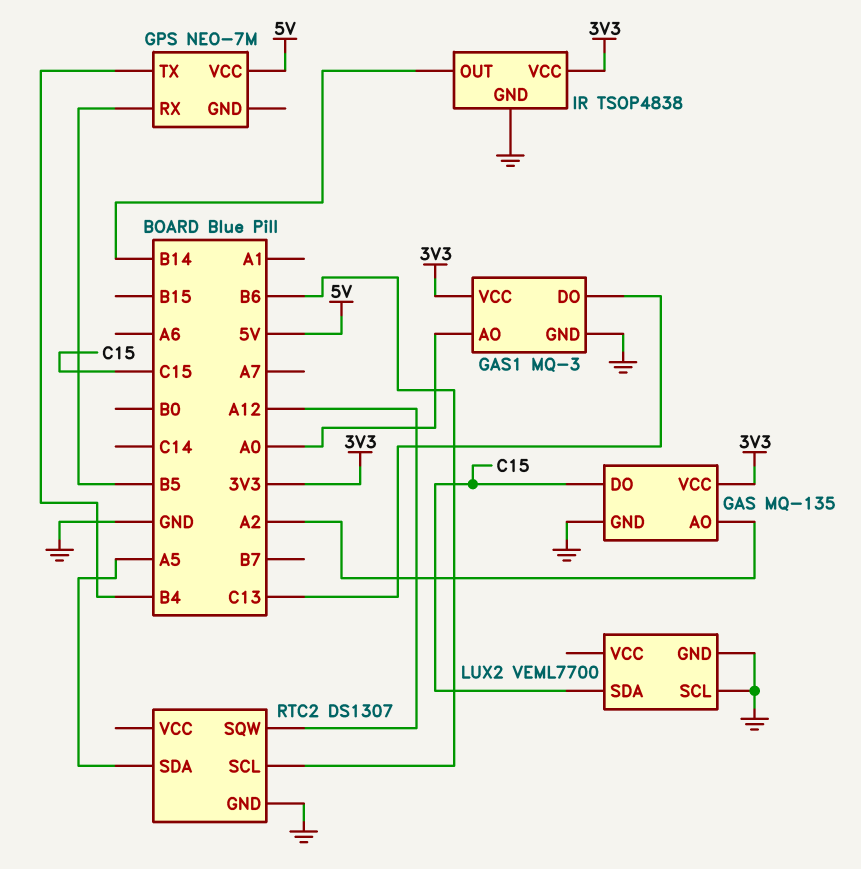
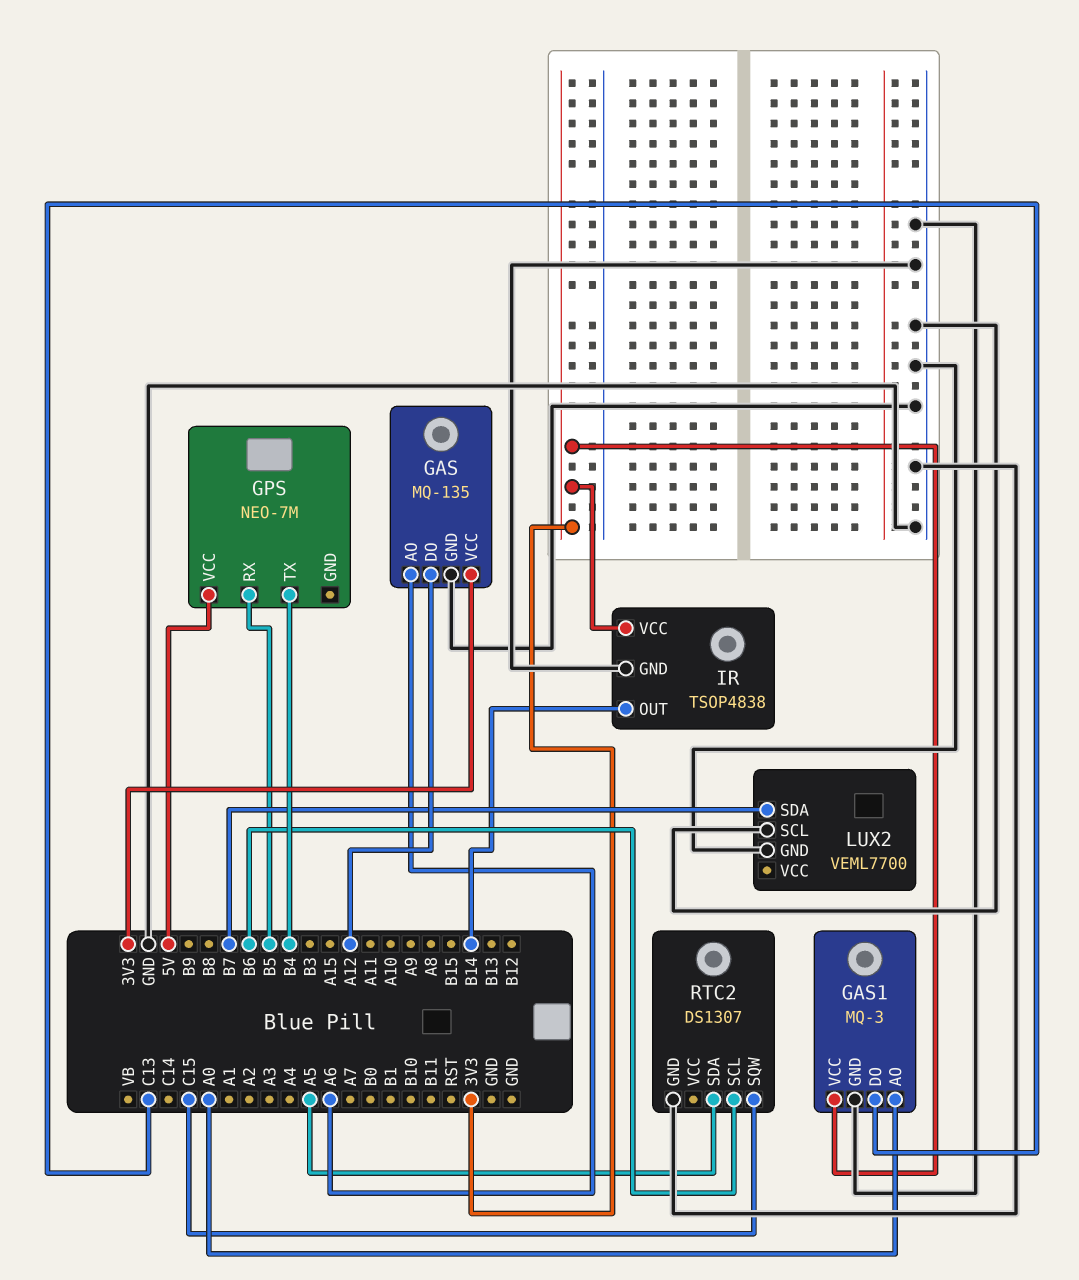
GAS pin AO: A2 -> A6
GAS pin DO: C15 -> A12
LUX2 pin SDA: C15 -> B7
RTC2 pin SQW: A12 -> C15

